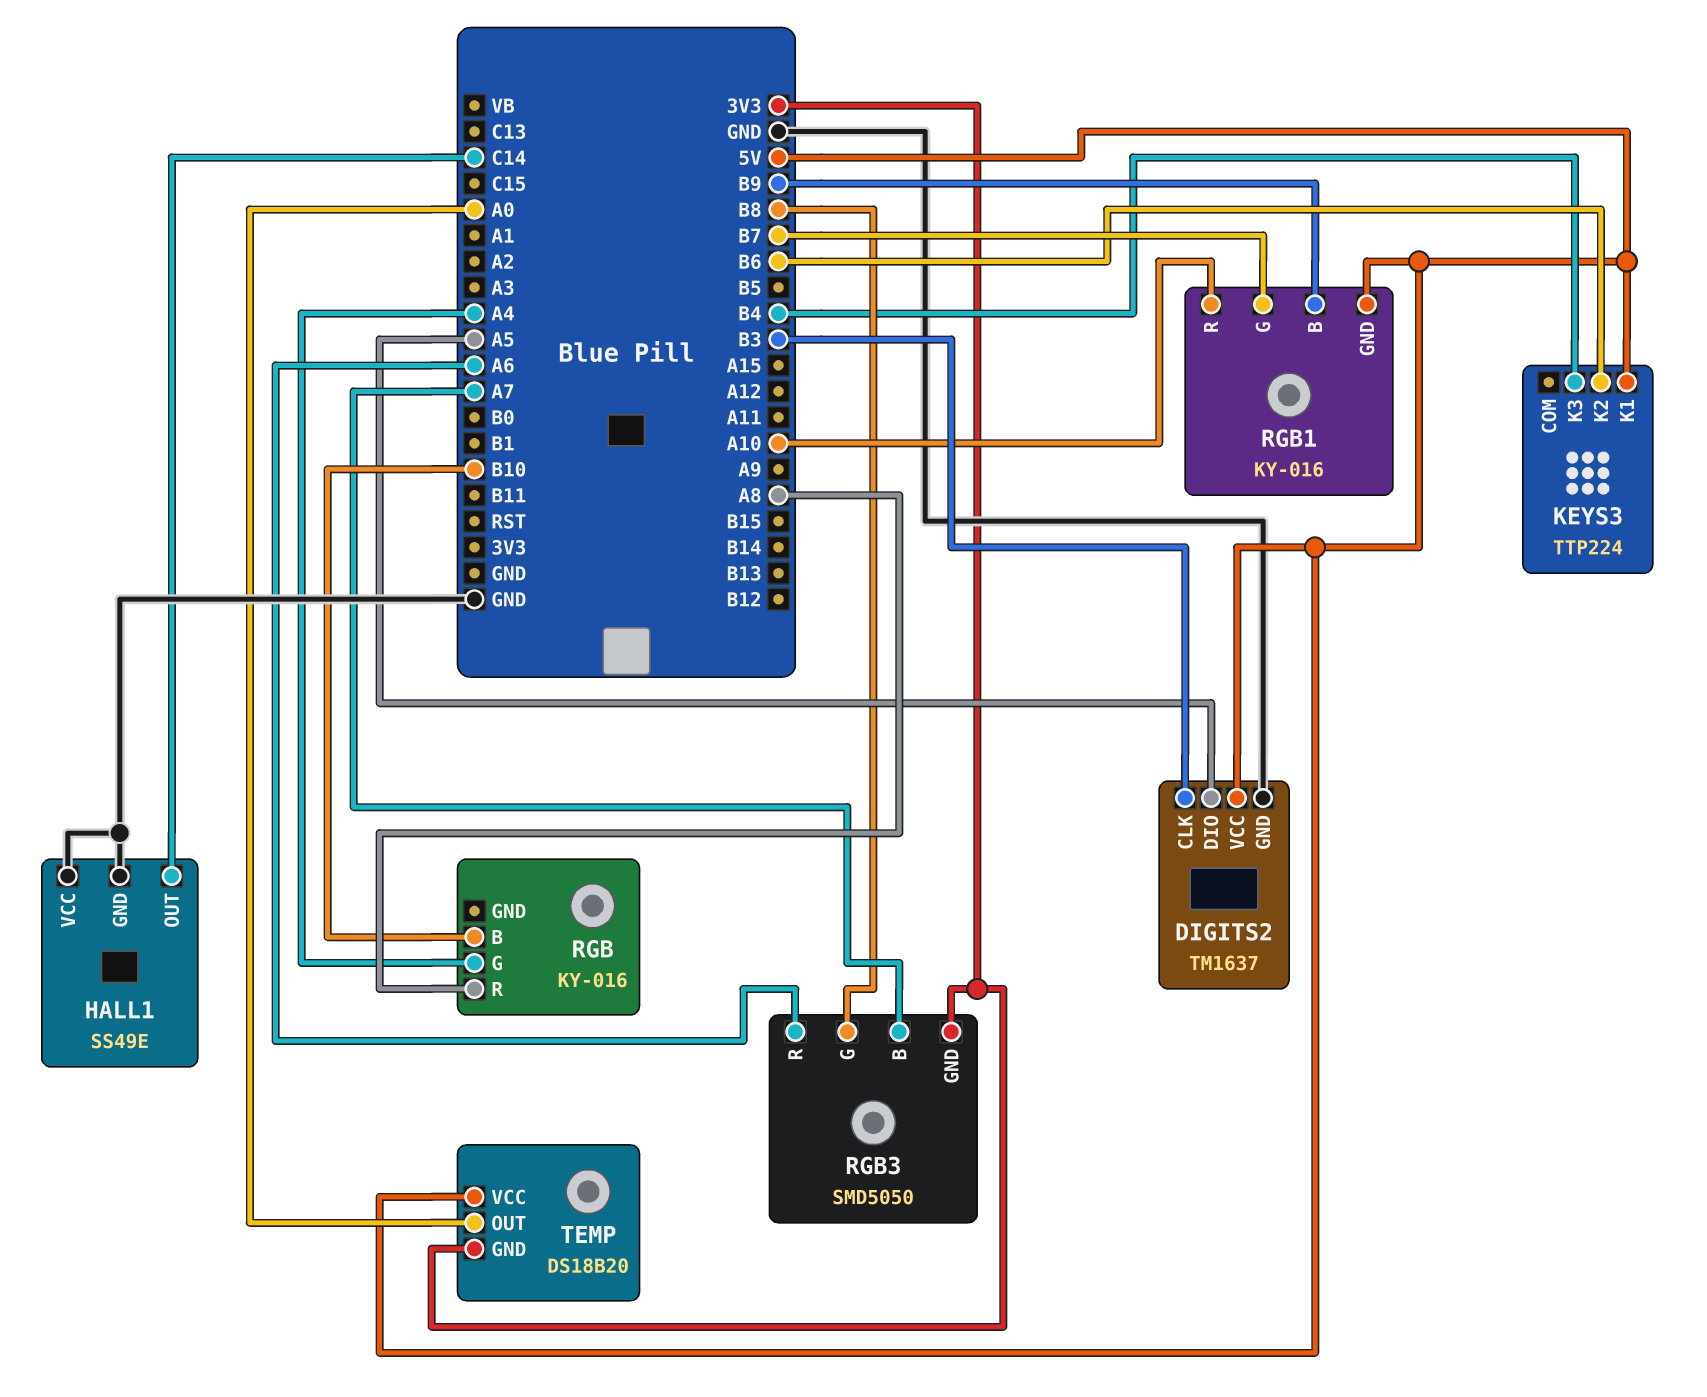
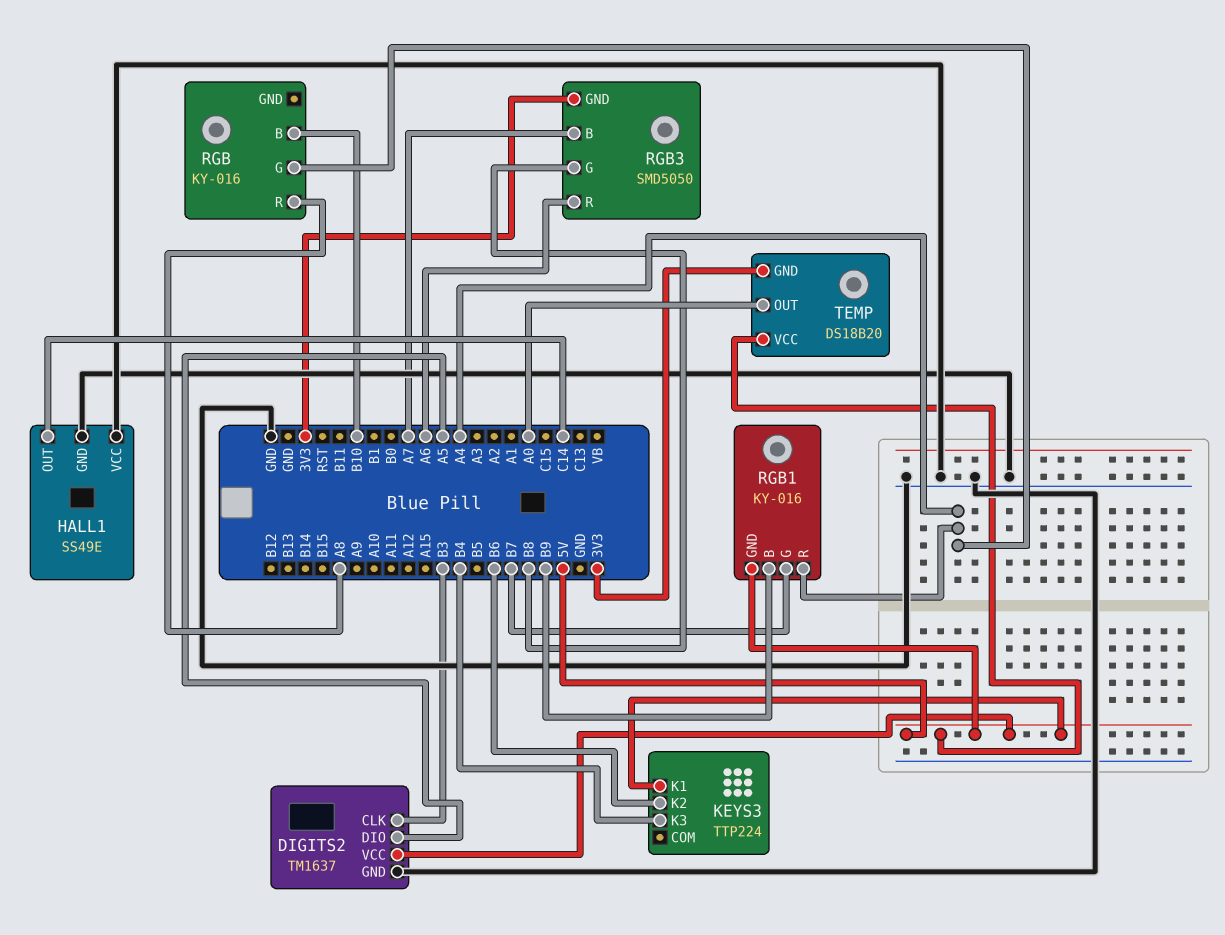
RGB1 pin R: A10 -> A4

